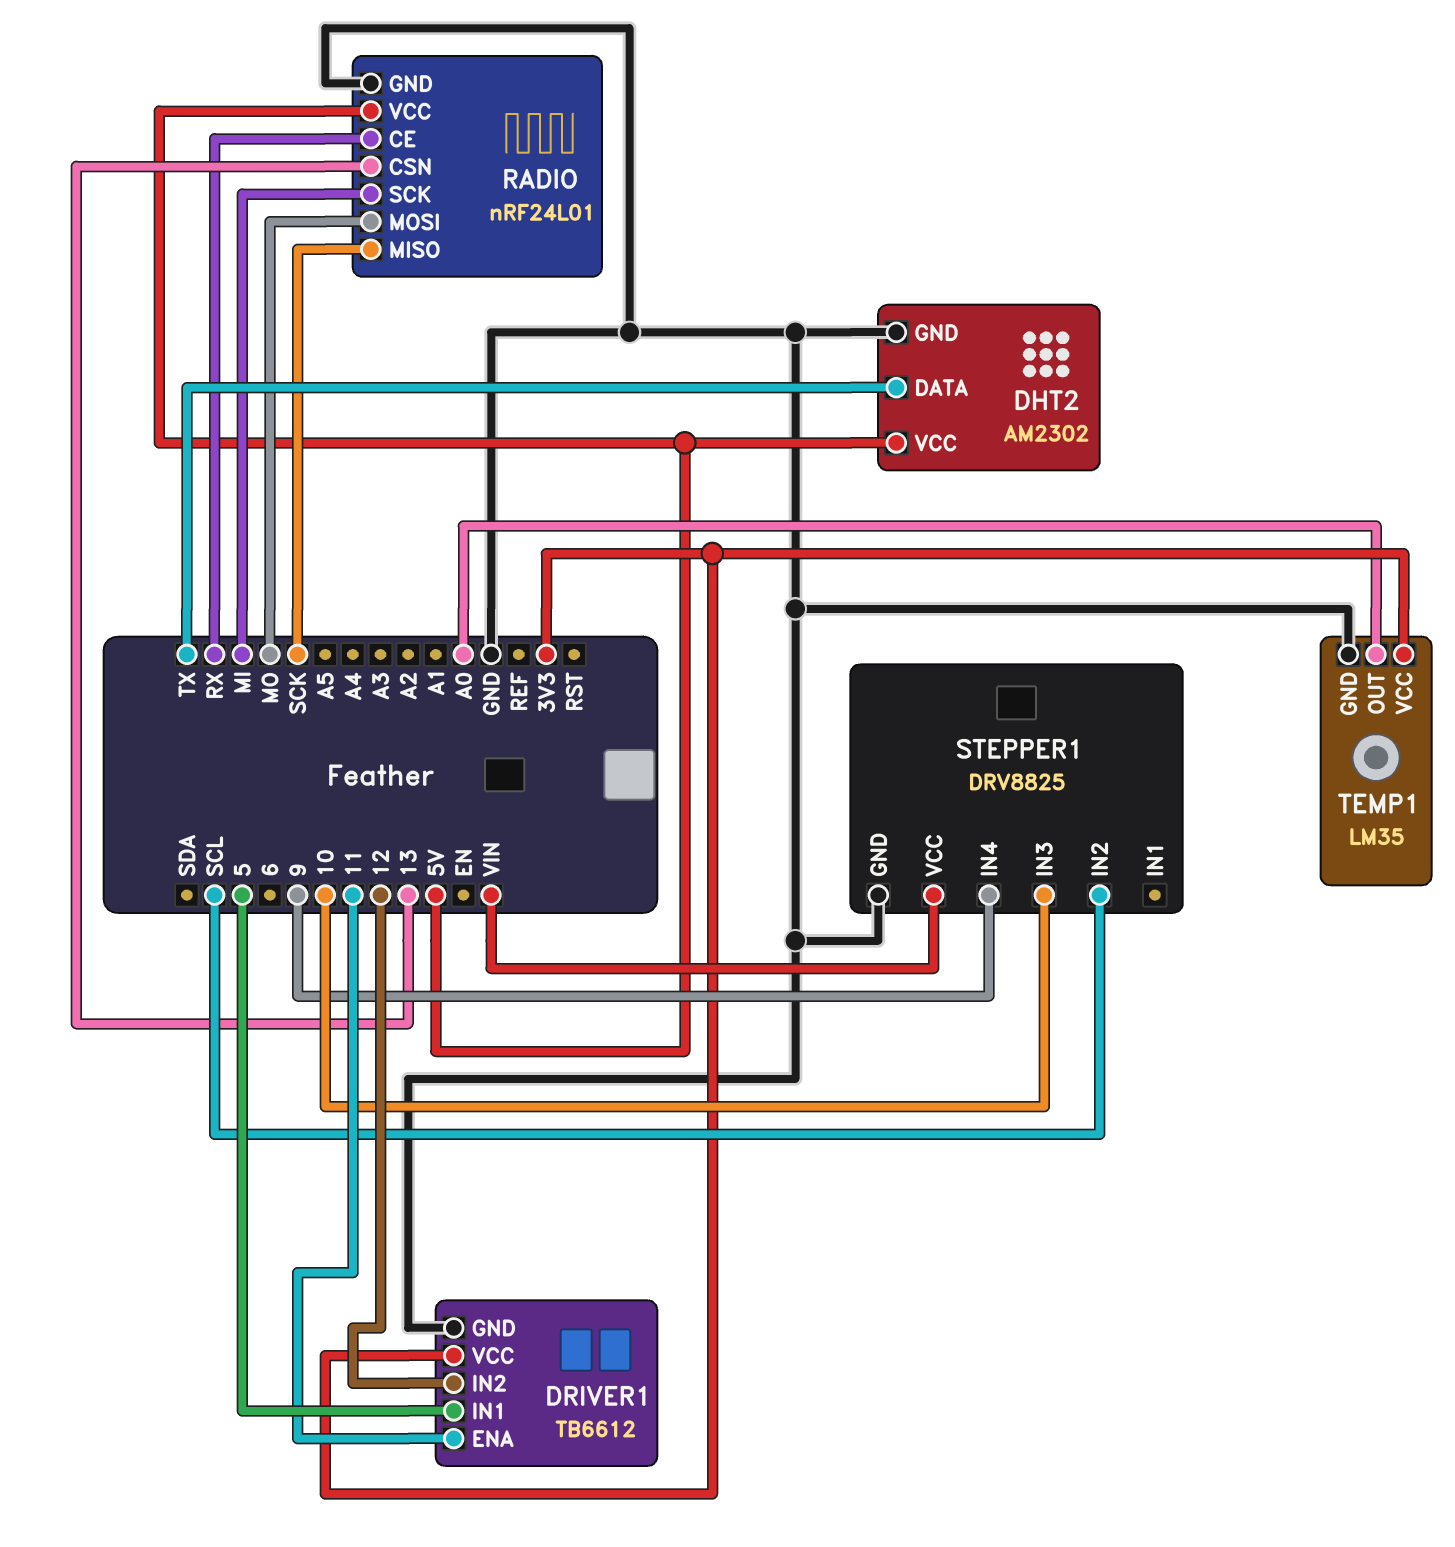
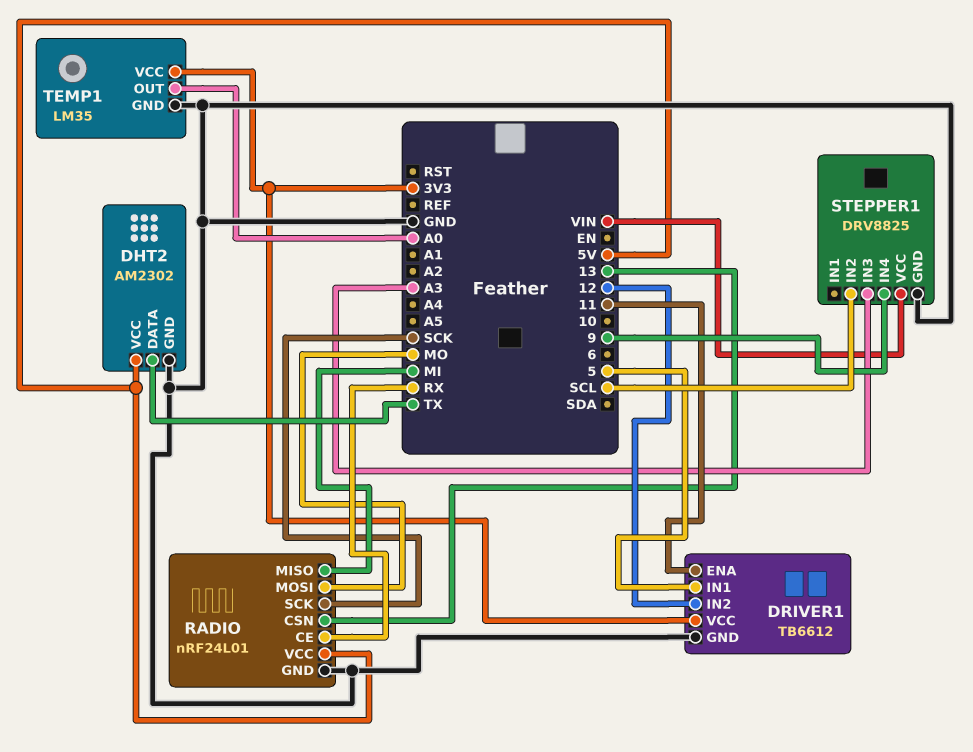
RADIO pin MISO: SCK -> MI
RADIO pin SCK: MI -> SCK
STEPPER1 pin IN3: 10 -> A3

